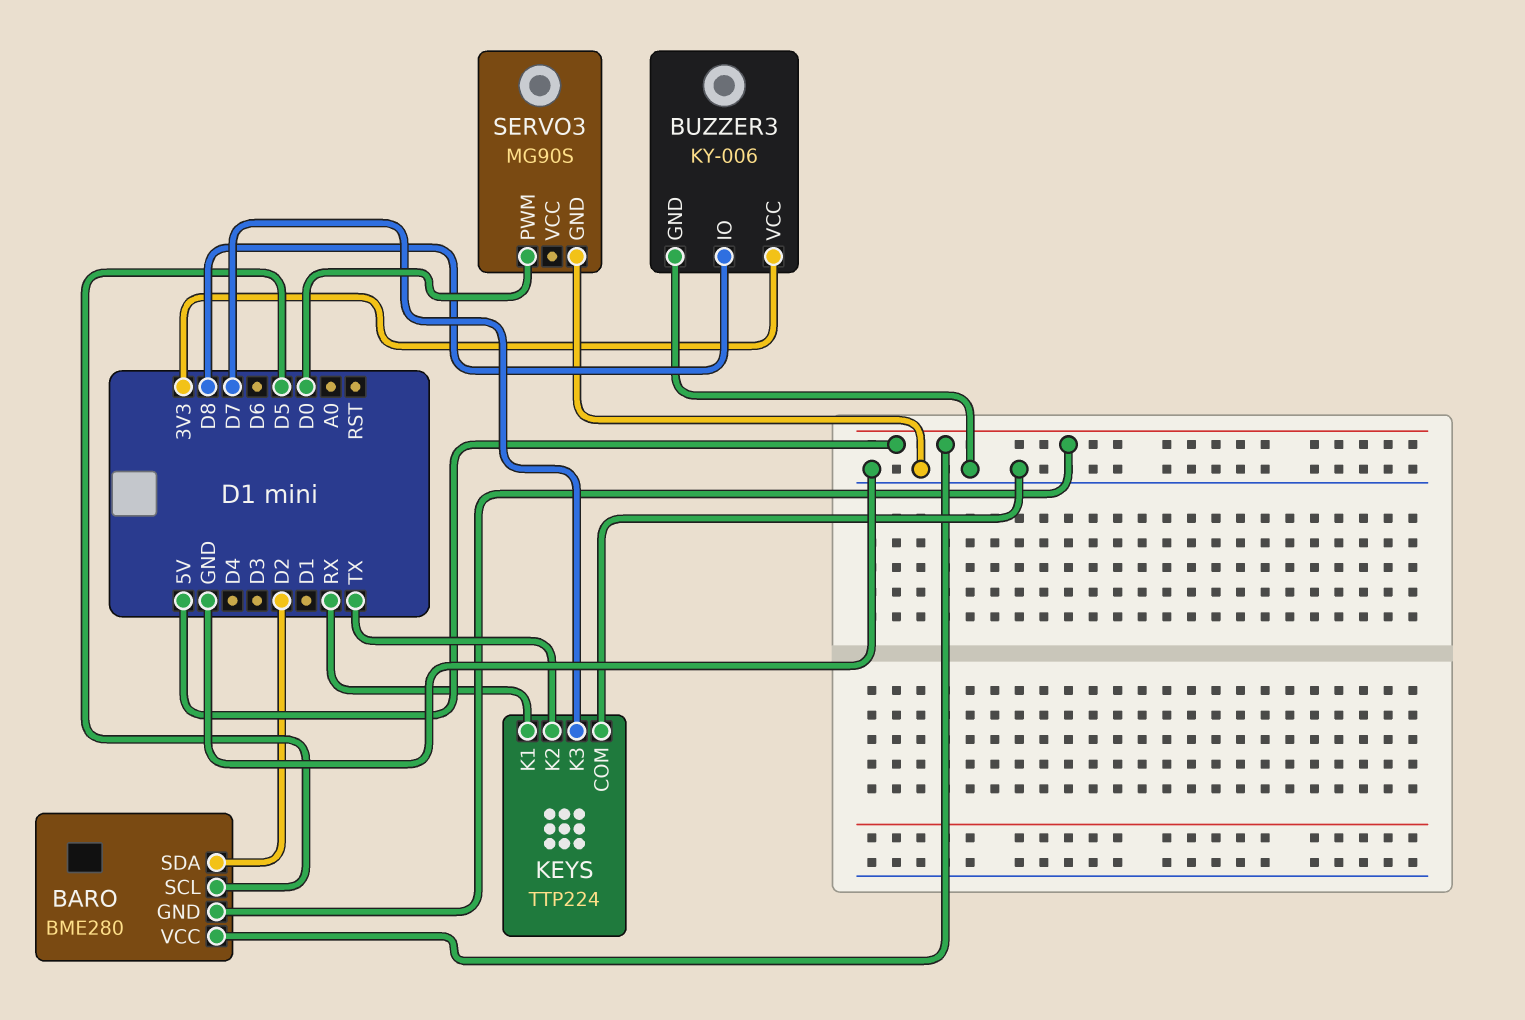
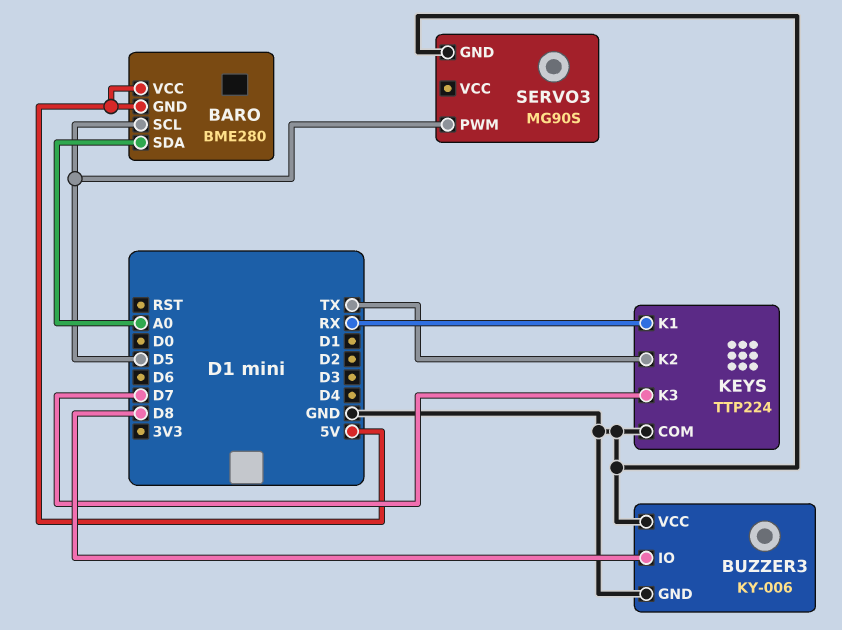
BARO pin SDA: D2 -> A0
BUZZER3 pin VCC: 3V3 -> GND
SERVO3 pin PWM: D0 -> D5

